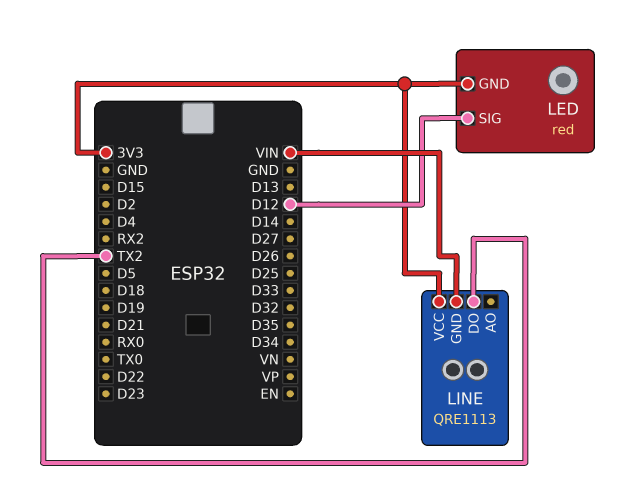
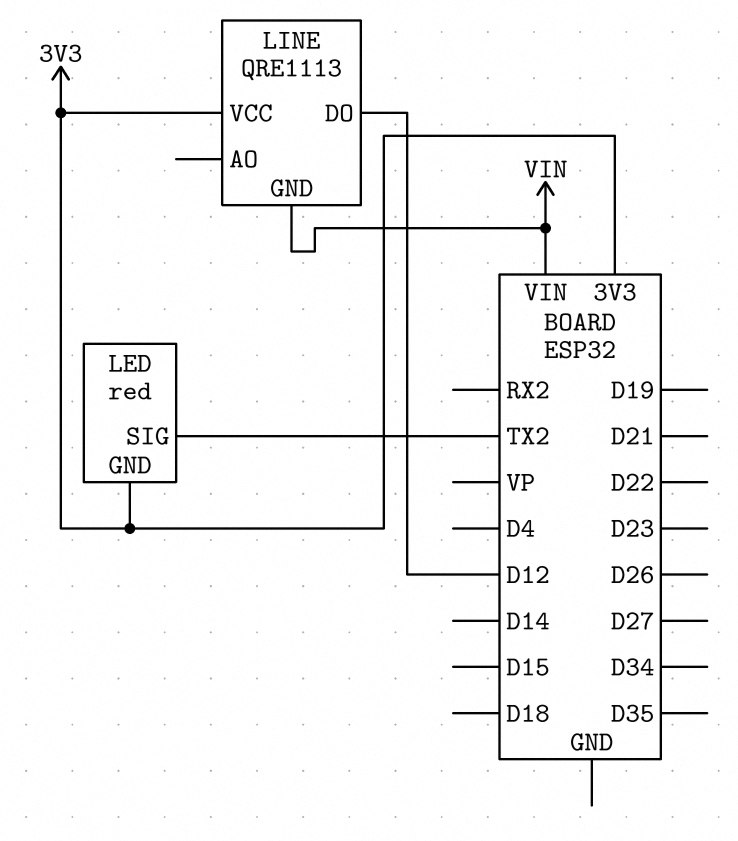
LED pin SIG: D12 -> TX2
LINE pin DO: TX2 -> D12

